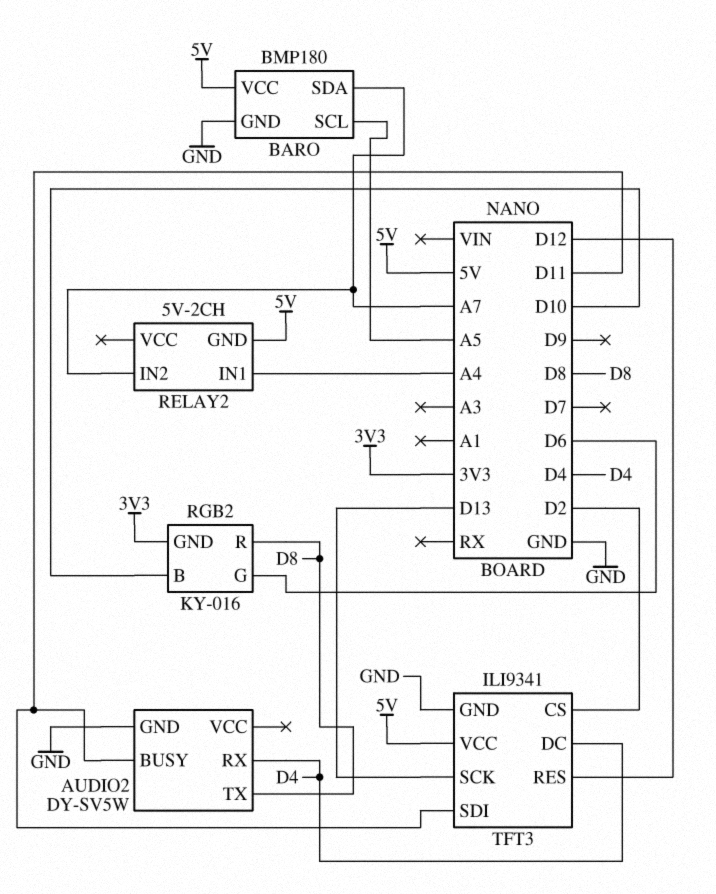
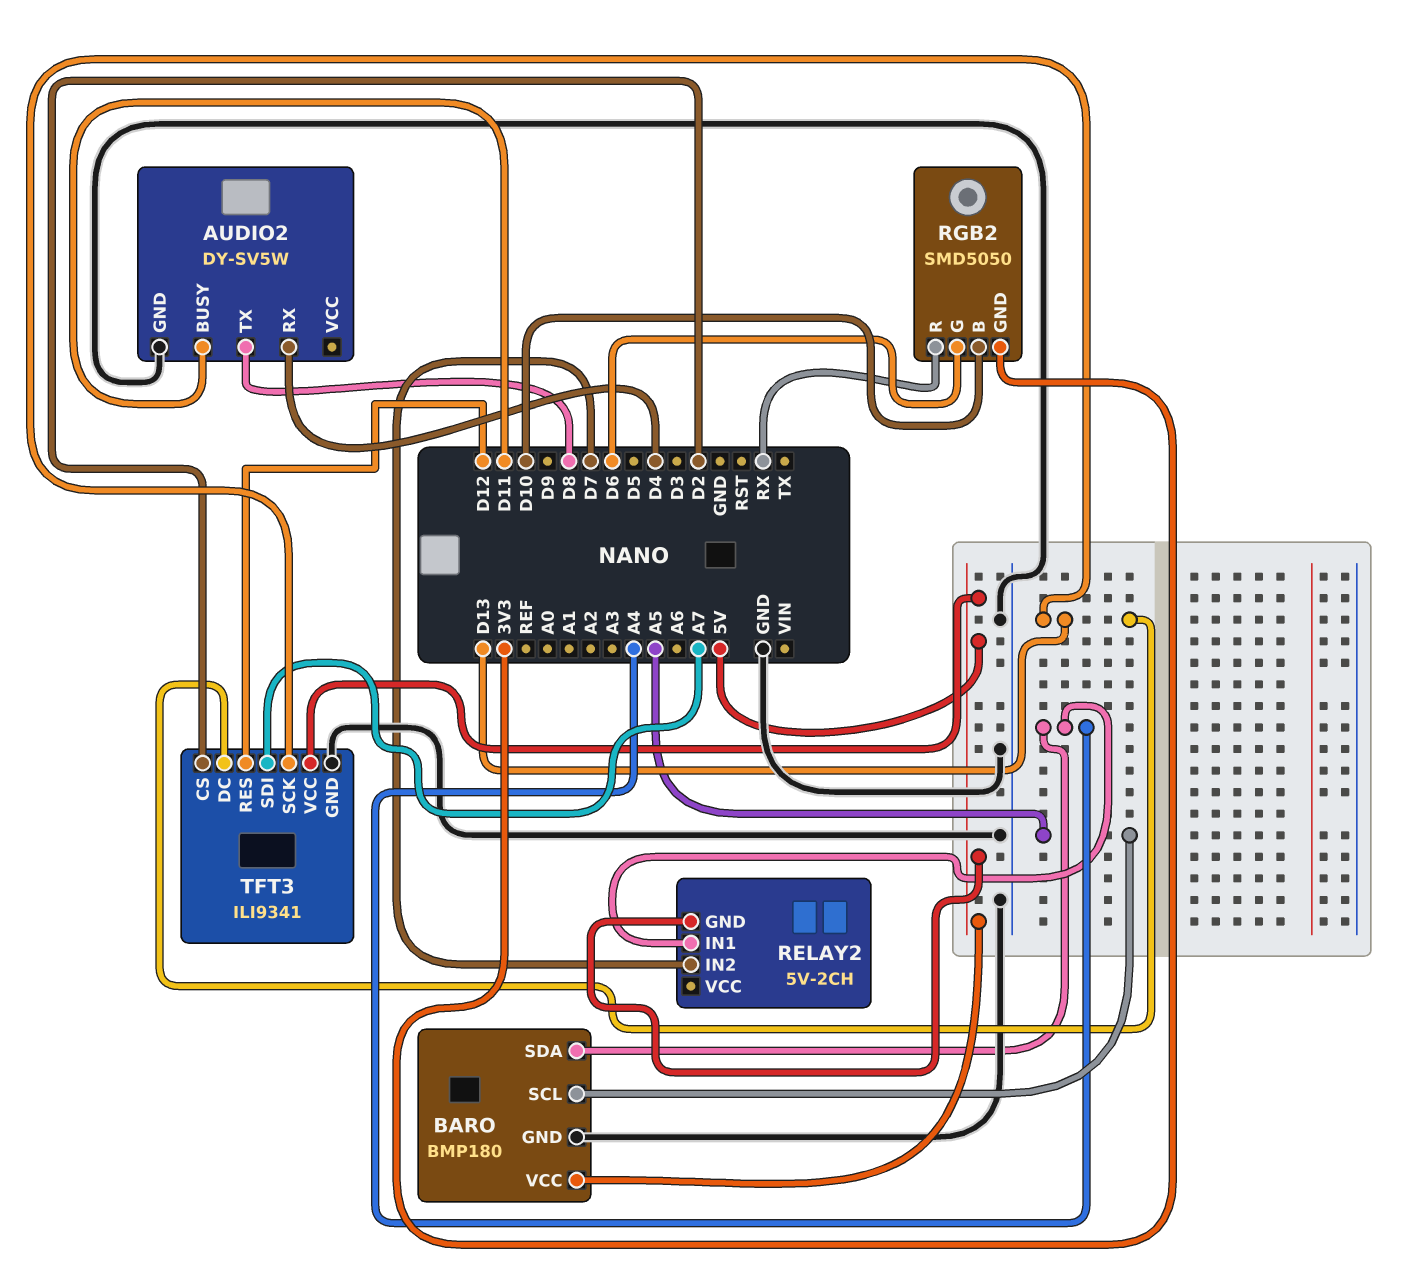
BARO pin SDA: A7 -> A4
RELAY2 pin IN2: A7 -> D7
RGB2: KY-016 -> SMD5050
RGB2 pin R: D8 -> RX
TFT3 pin DC: D4 -> D13
TFT3 pin SDI: D11 -> A7

